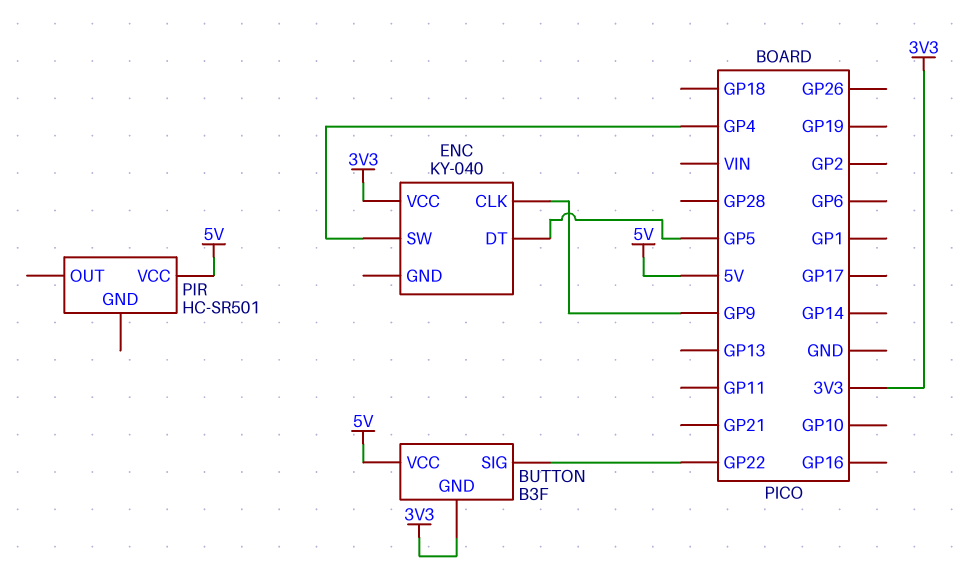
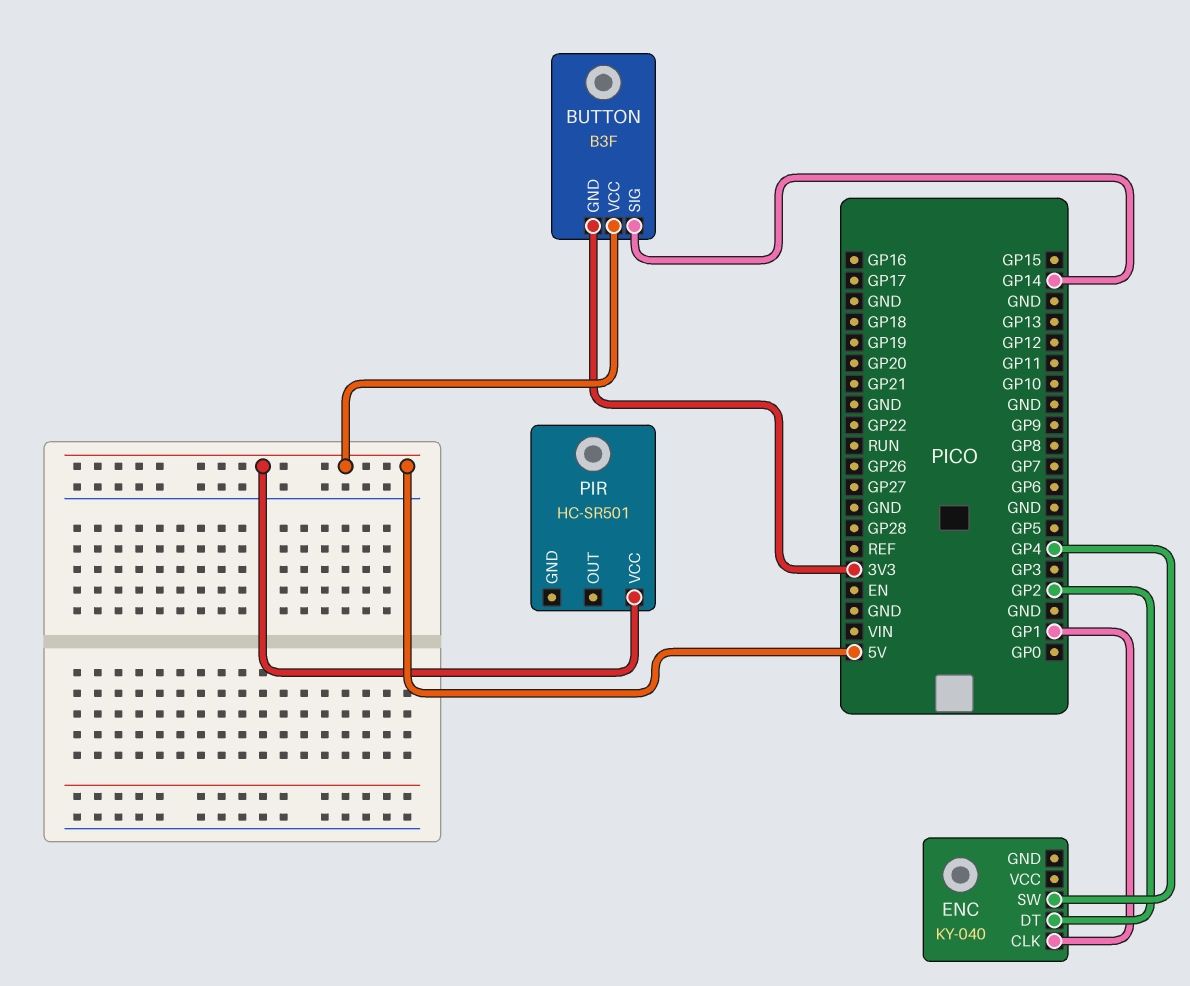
BUTTON pin SIG: GP22 -> GP14
ENC pin CLK: GP9 -> GP1
ENC pin DT: GP5 -> GP2
ENC pin VCC: 3V3 -> none

